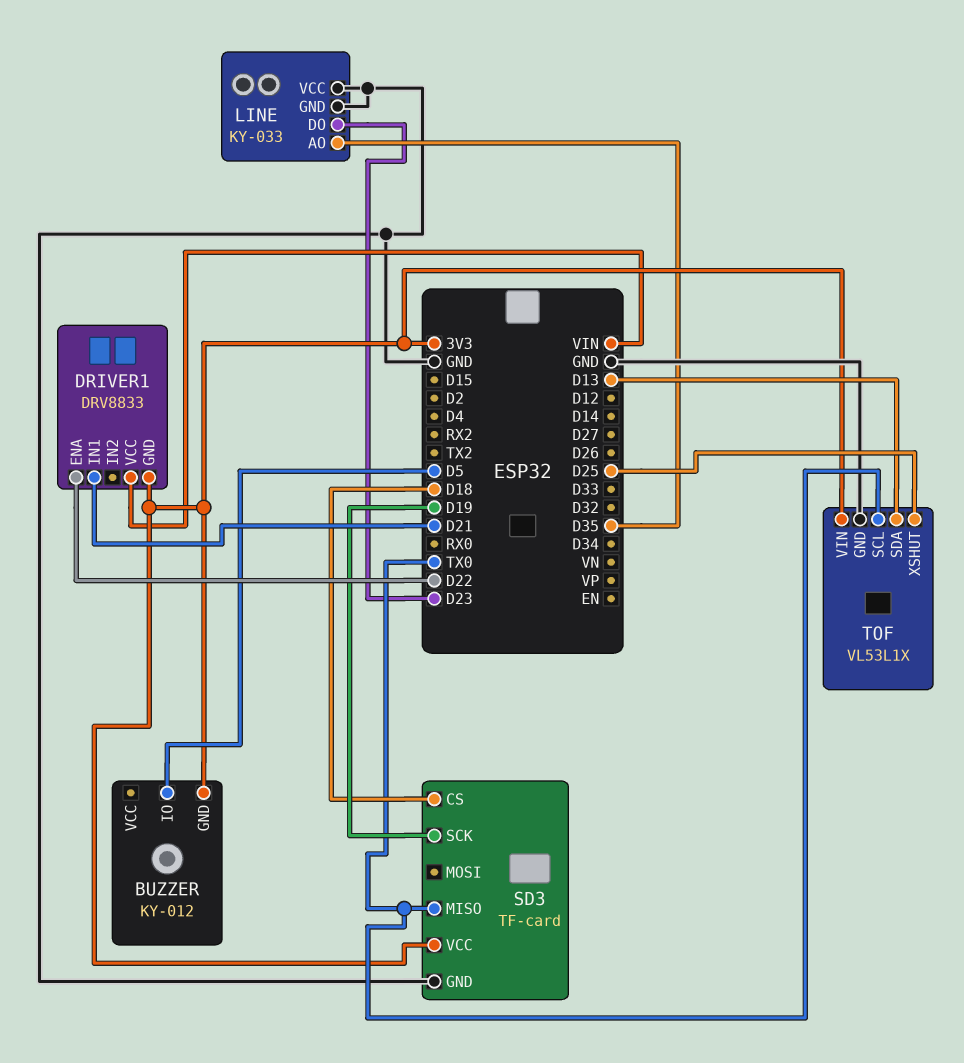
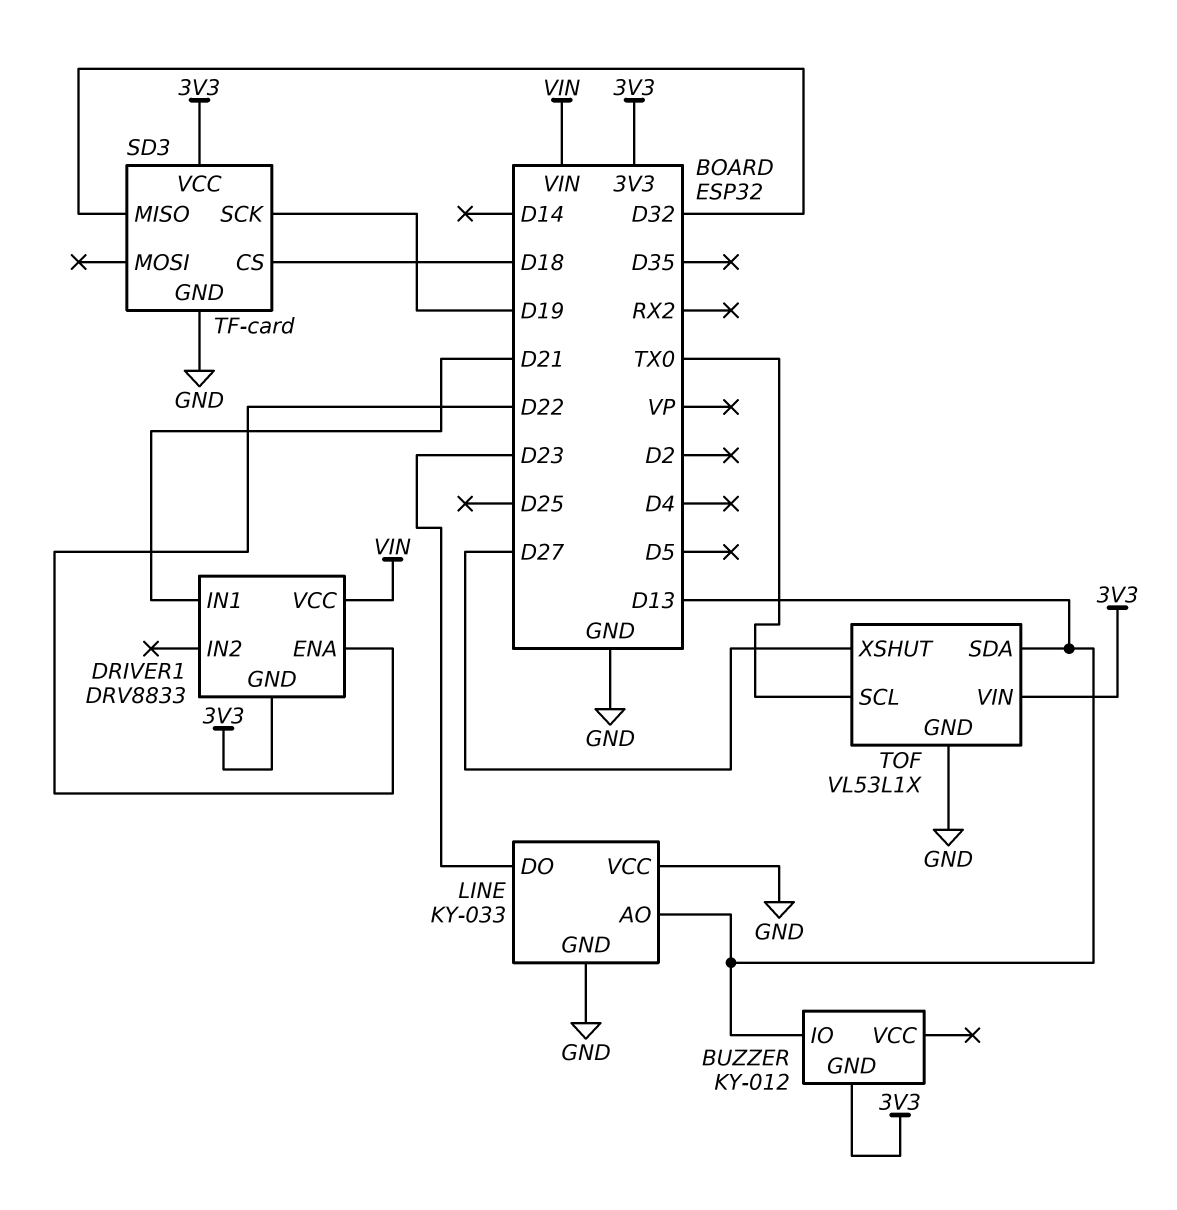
BUZZER pin IO: D5 -> D13
LINE pin AO: D35 -> D13
SD3 pin MISO: TX0 -> D32
TOF pin XSHUT: D25 -> D27

